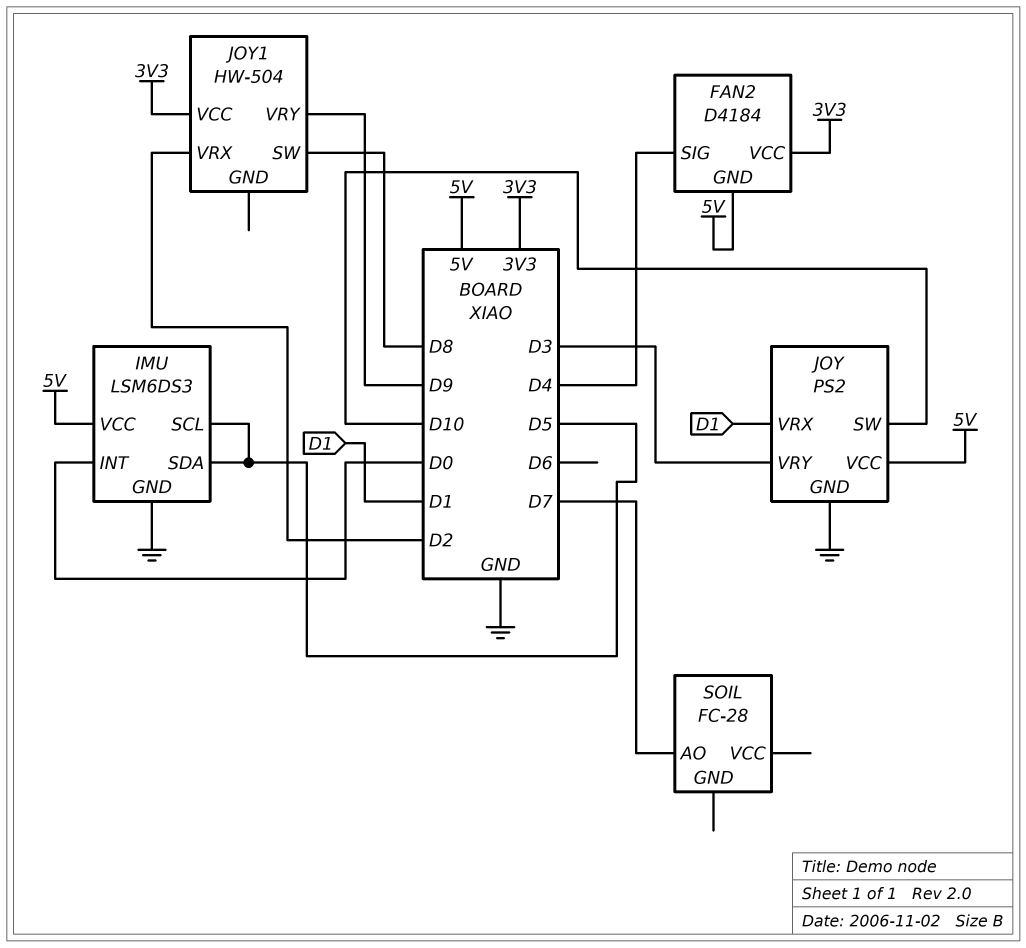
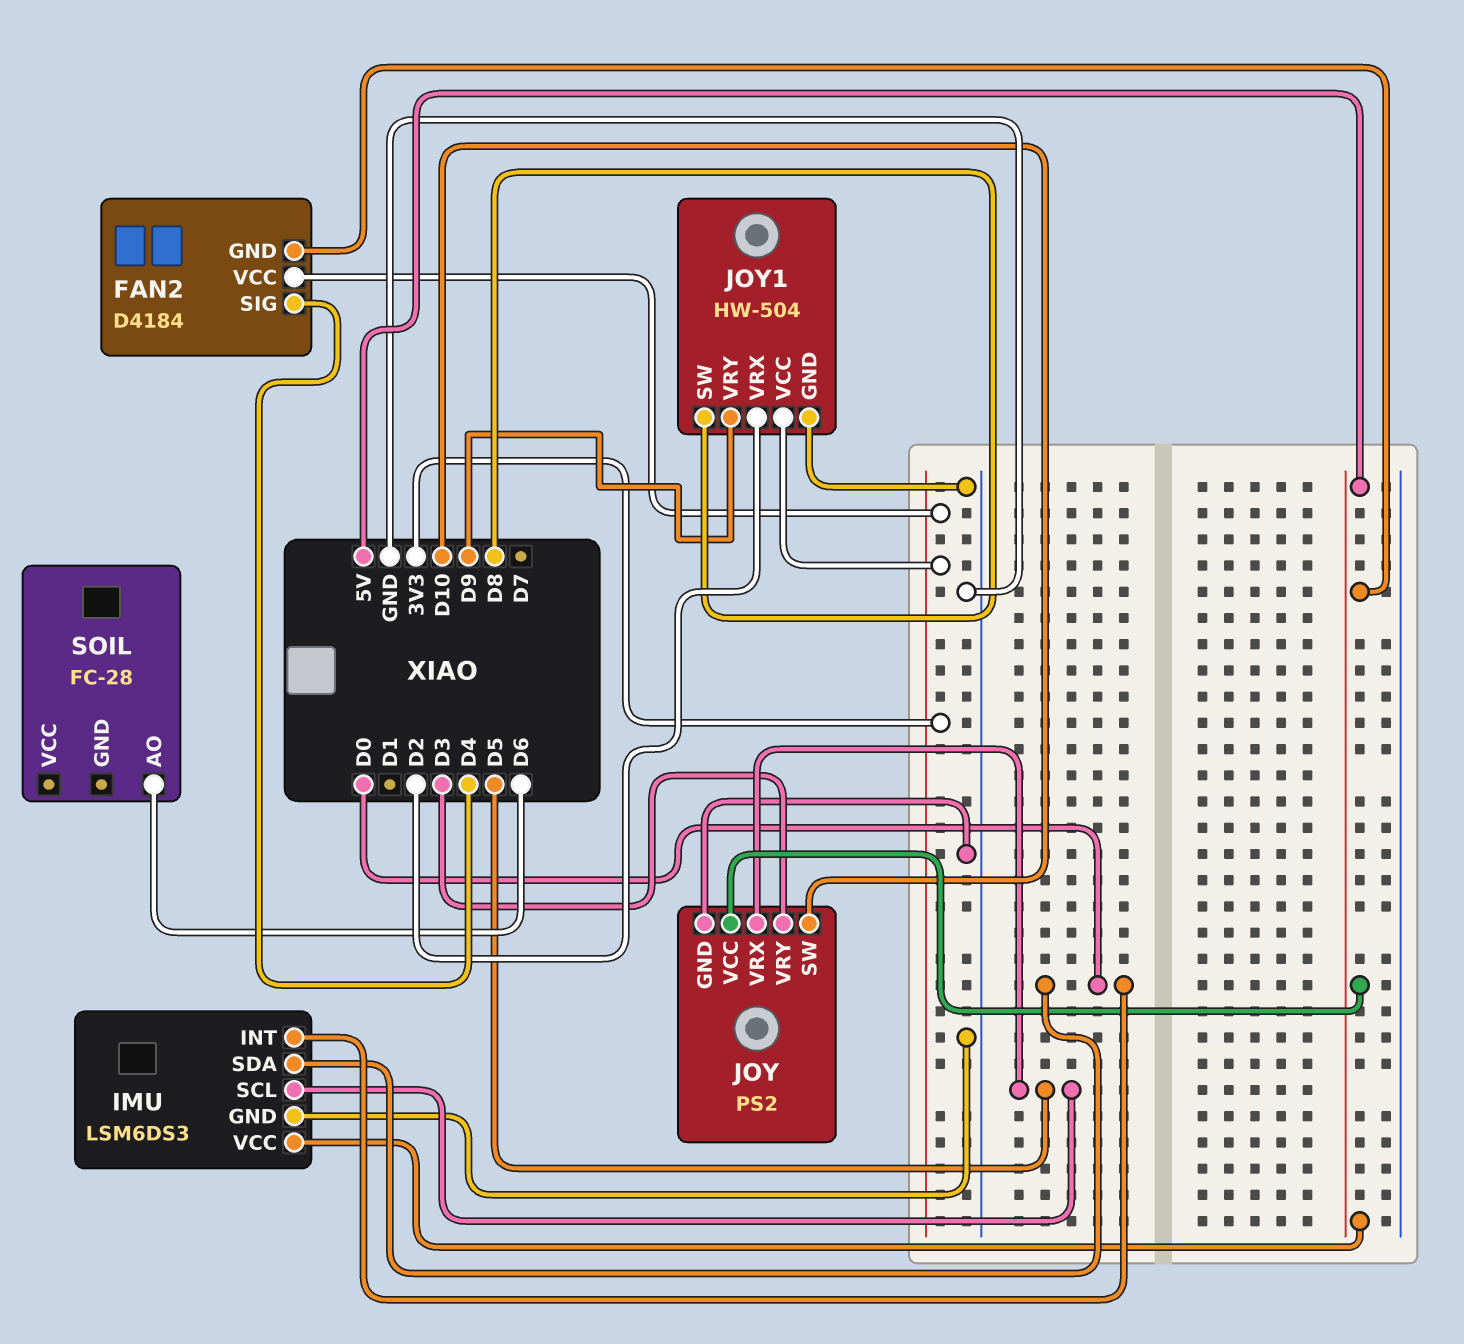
IMU pin SDA: D5 -> D0
JOY pin VRX: D1 -> D5
JOY1 pin GND: none -> GND
SOIL pin AO: D7 -> D6

